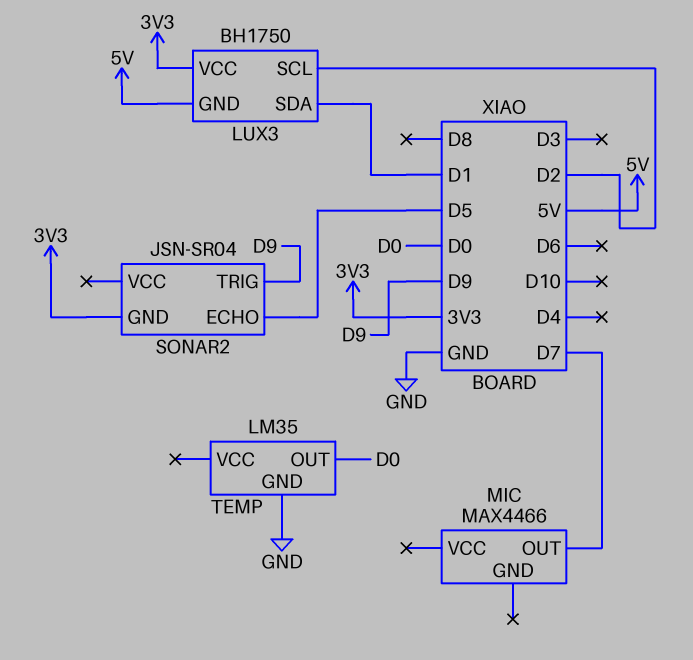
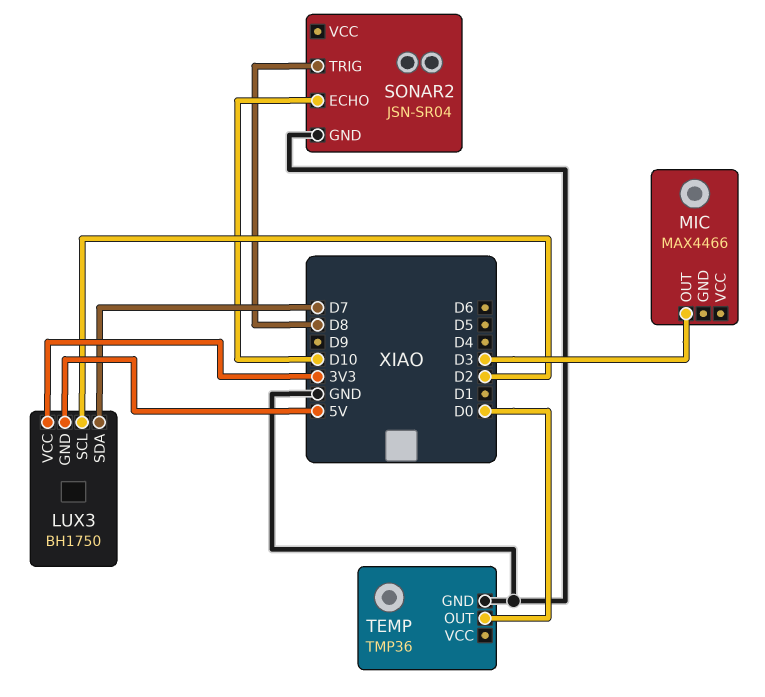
LUX3 pin SDA: D1 -> D7
MIC pin OUT: D7 -> D3
SONAR2 pin ECHO: D5 -> D10
SONAR2 pin GND: 3V3 -> GND
SONAR2 pin TRIG: D9 -> D8
TEMP: LM35 -> TMP36

